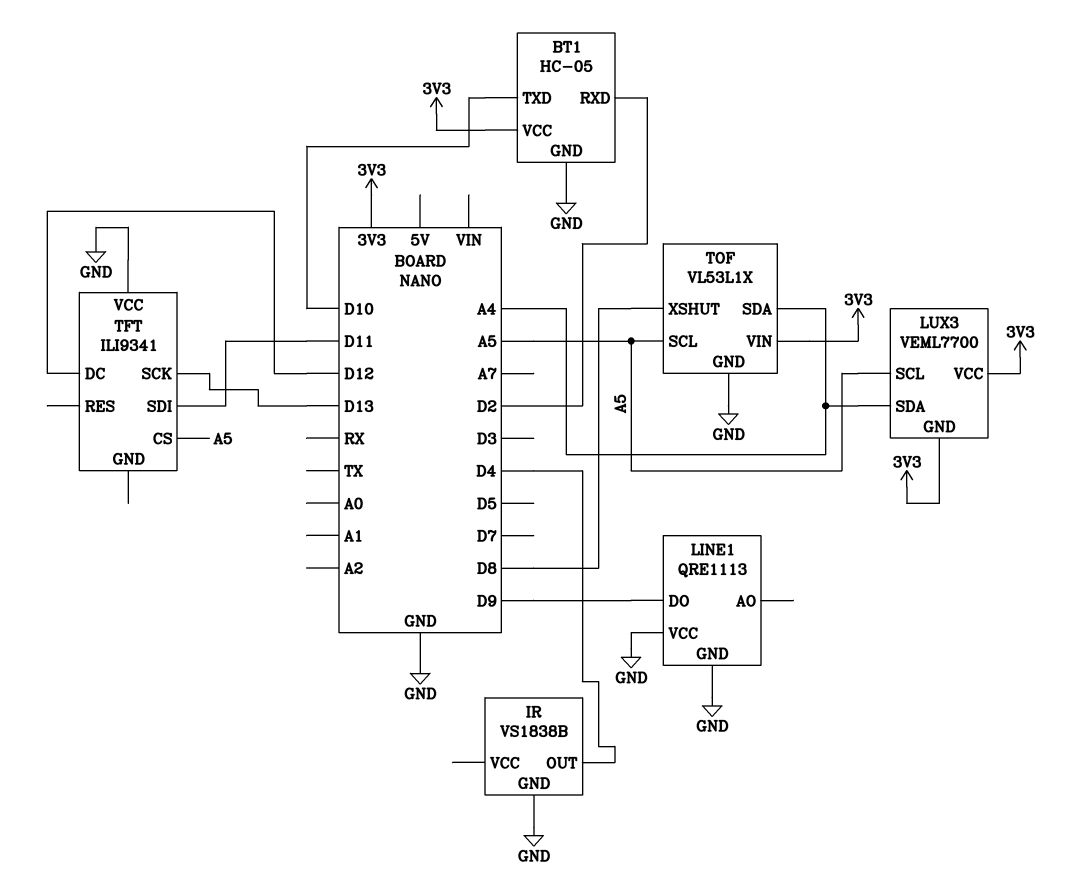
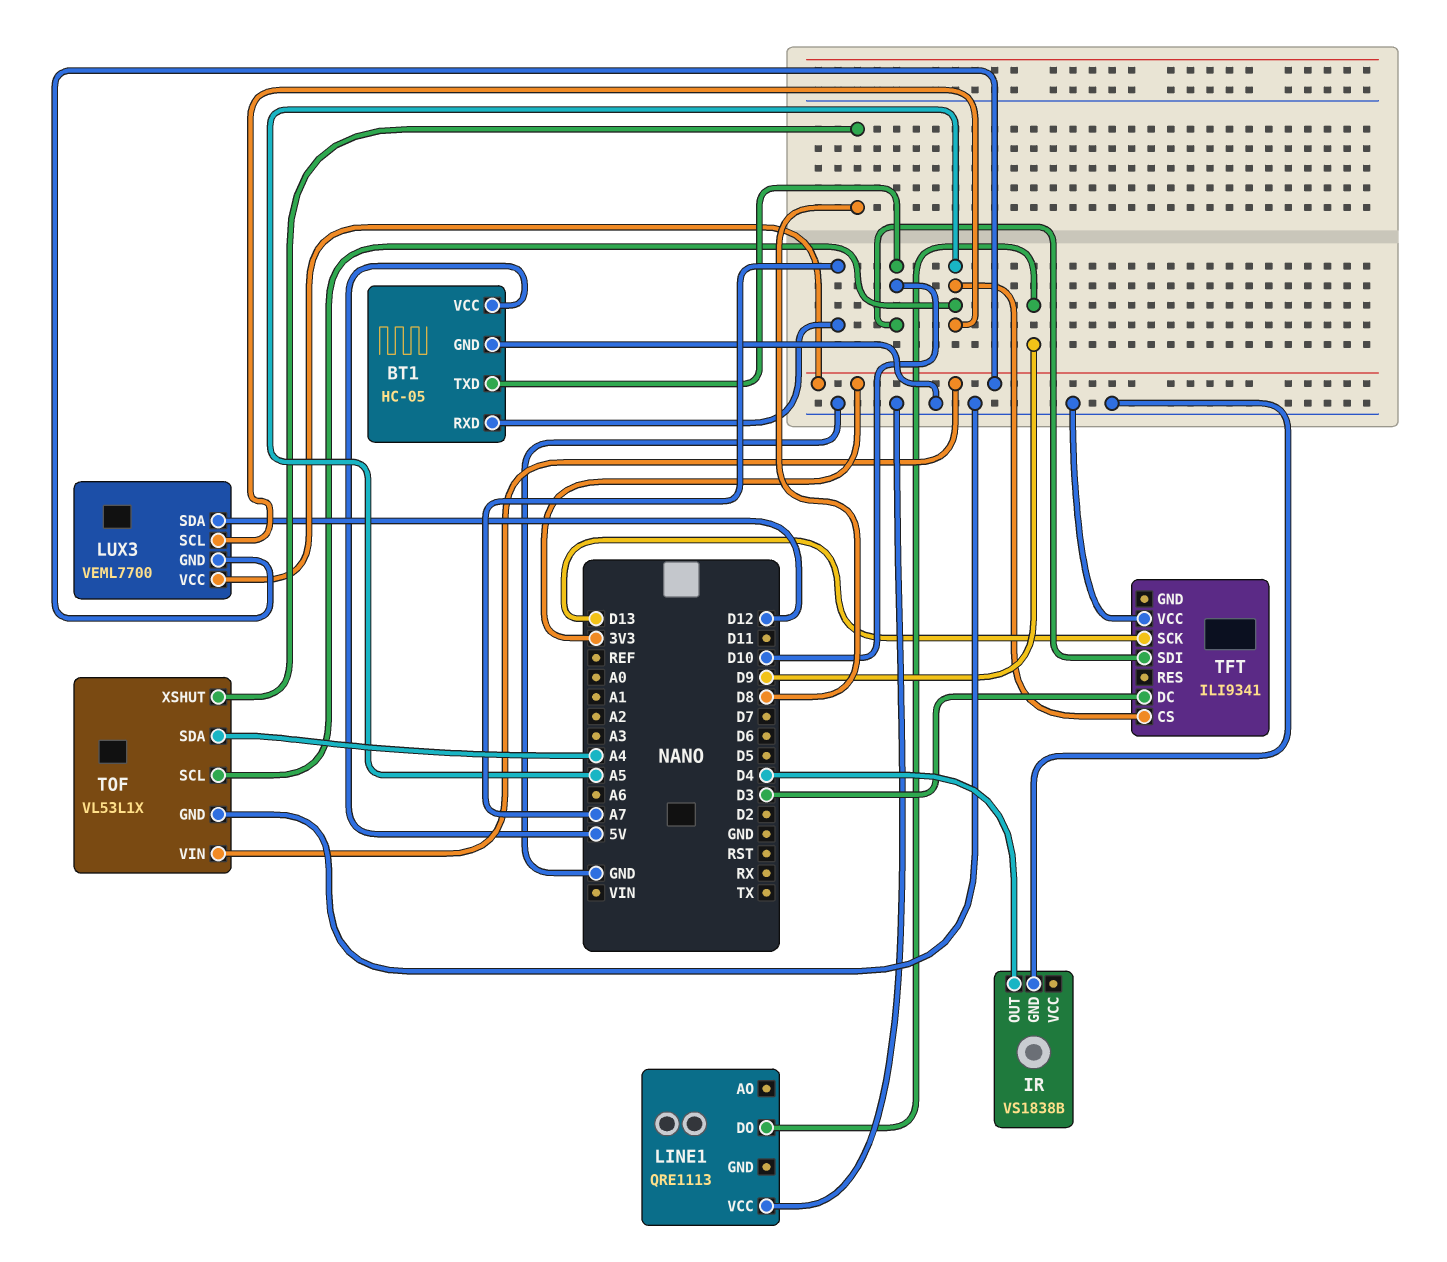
BT1 pin RXD: D2 -> A7
BT1 pin VCC: 3V3 -> 5V
LINE1 pin GND: GND -> none
LUX3 pin SDA: A4 -> D12
TFT pin DC: D12 -> D3
TFT pin SDI: D11 -> D10

